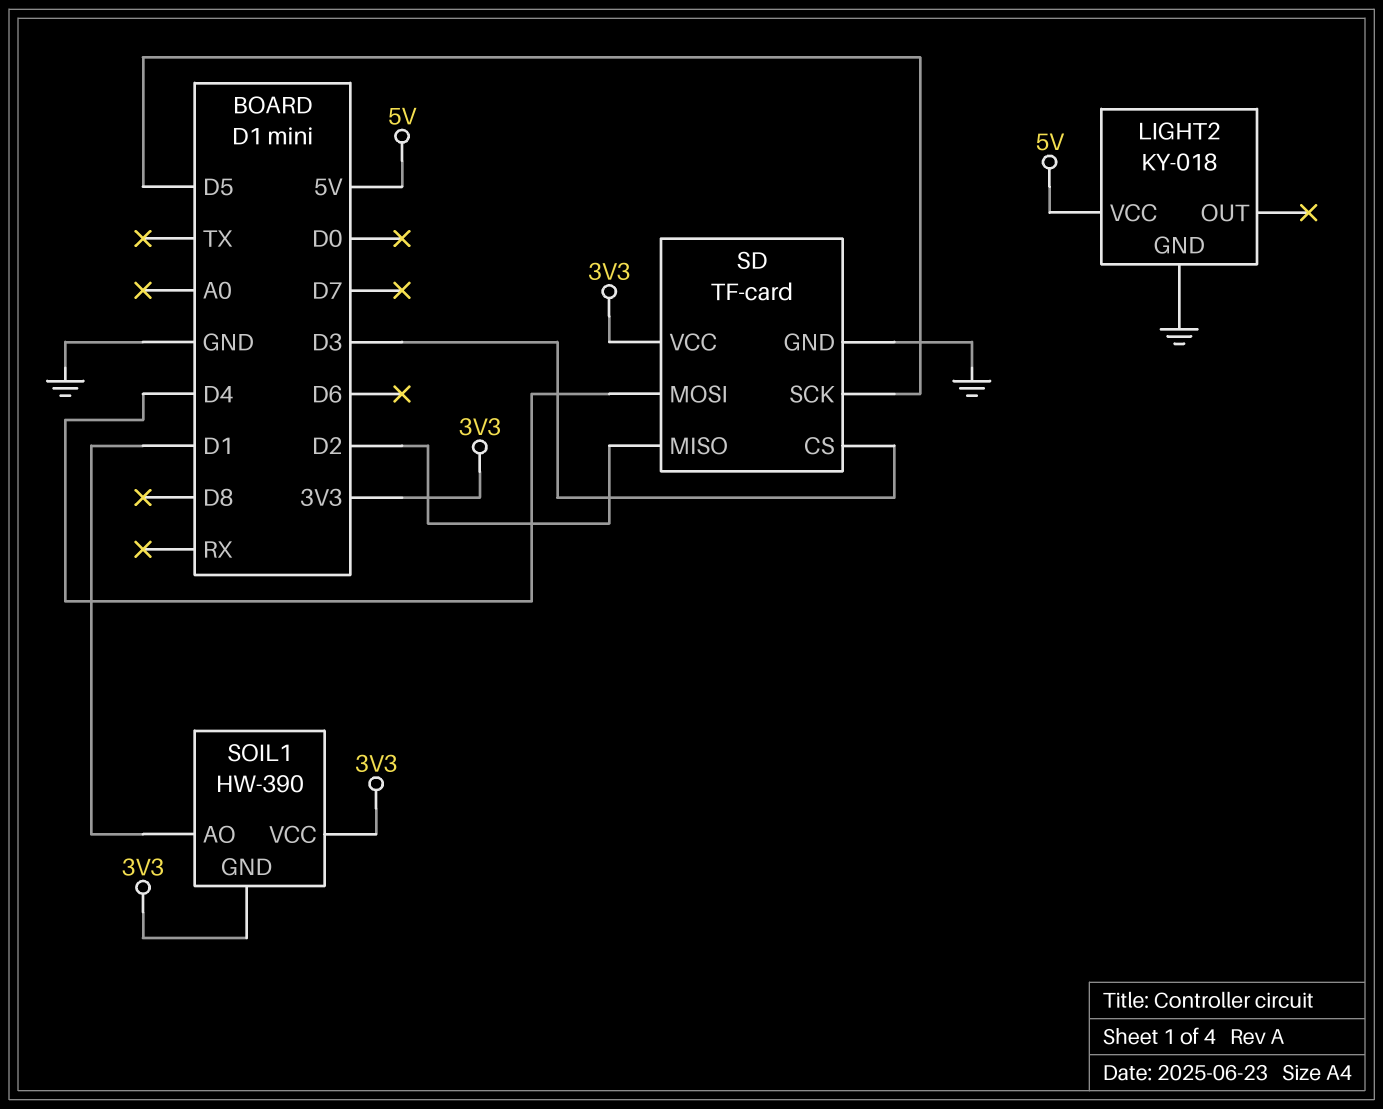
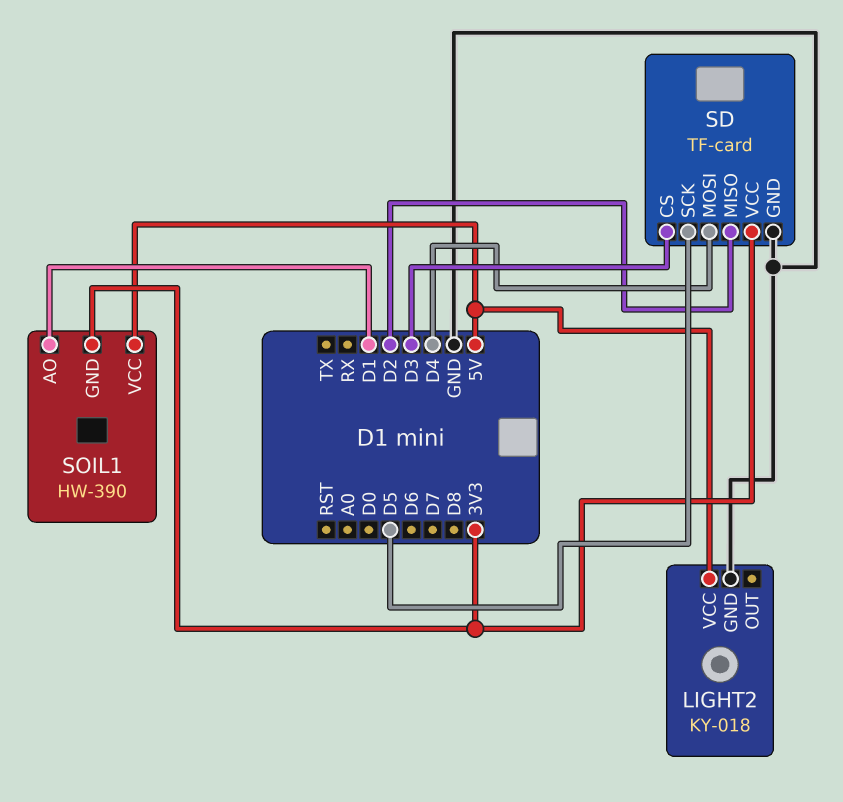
SOIL1 pin VCC: 3V3 -> 5V

